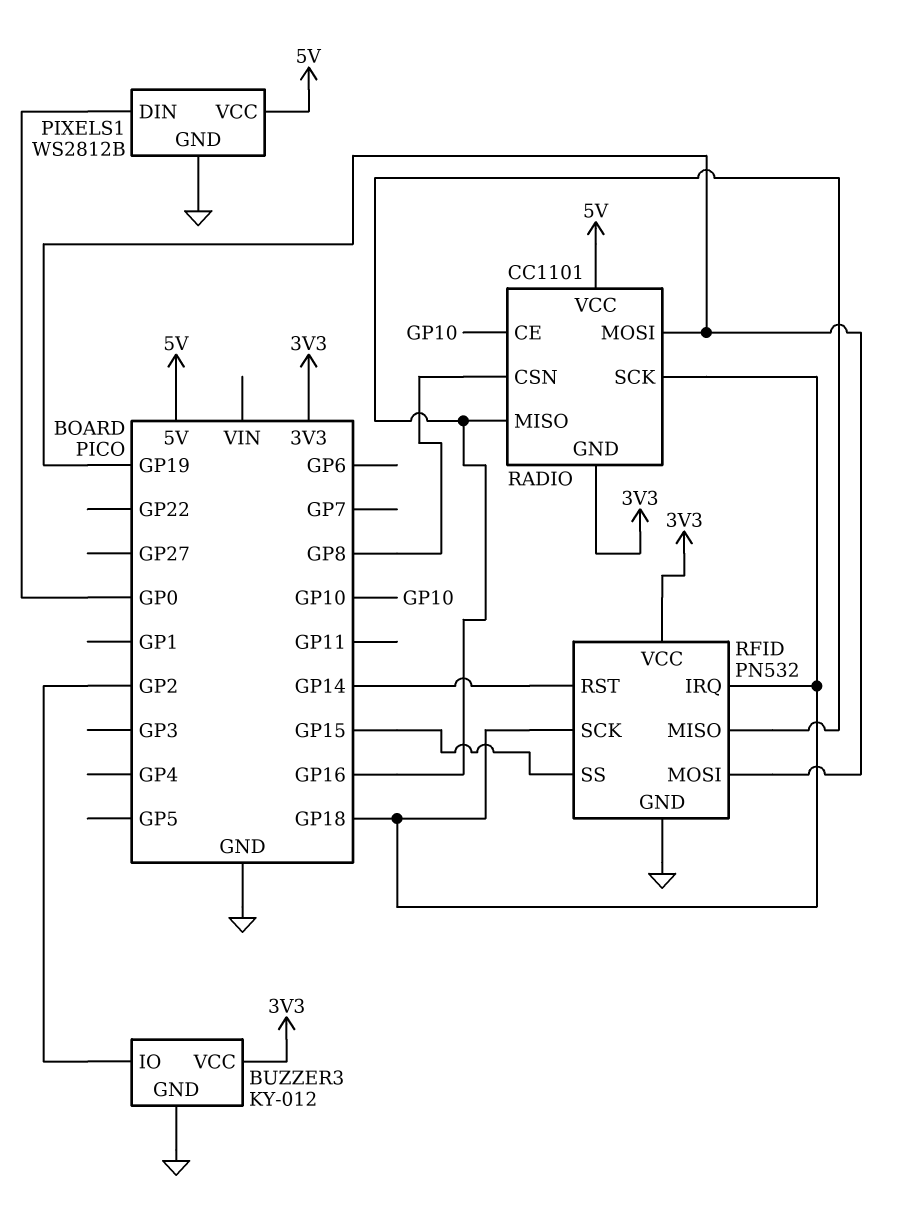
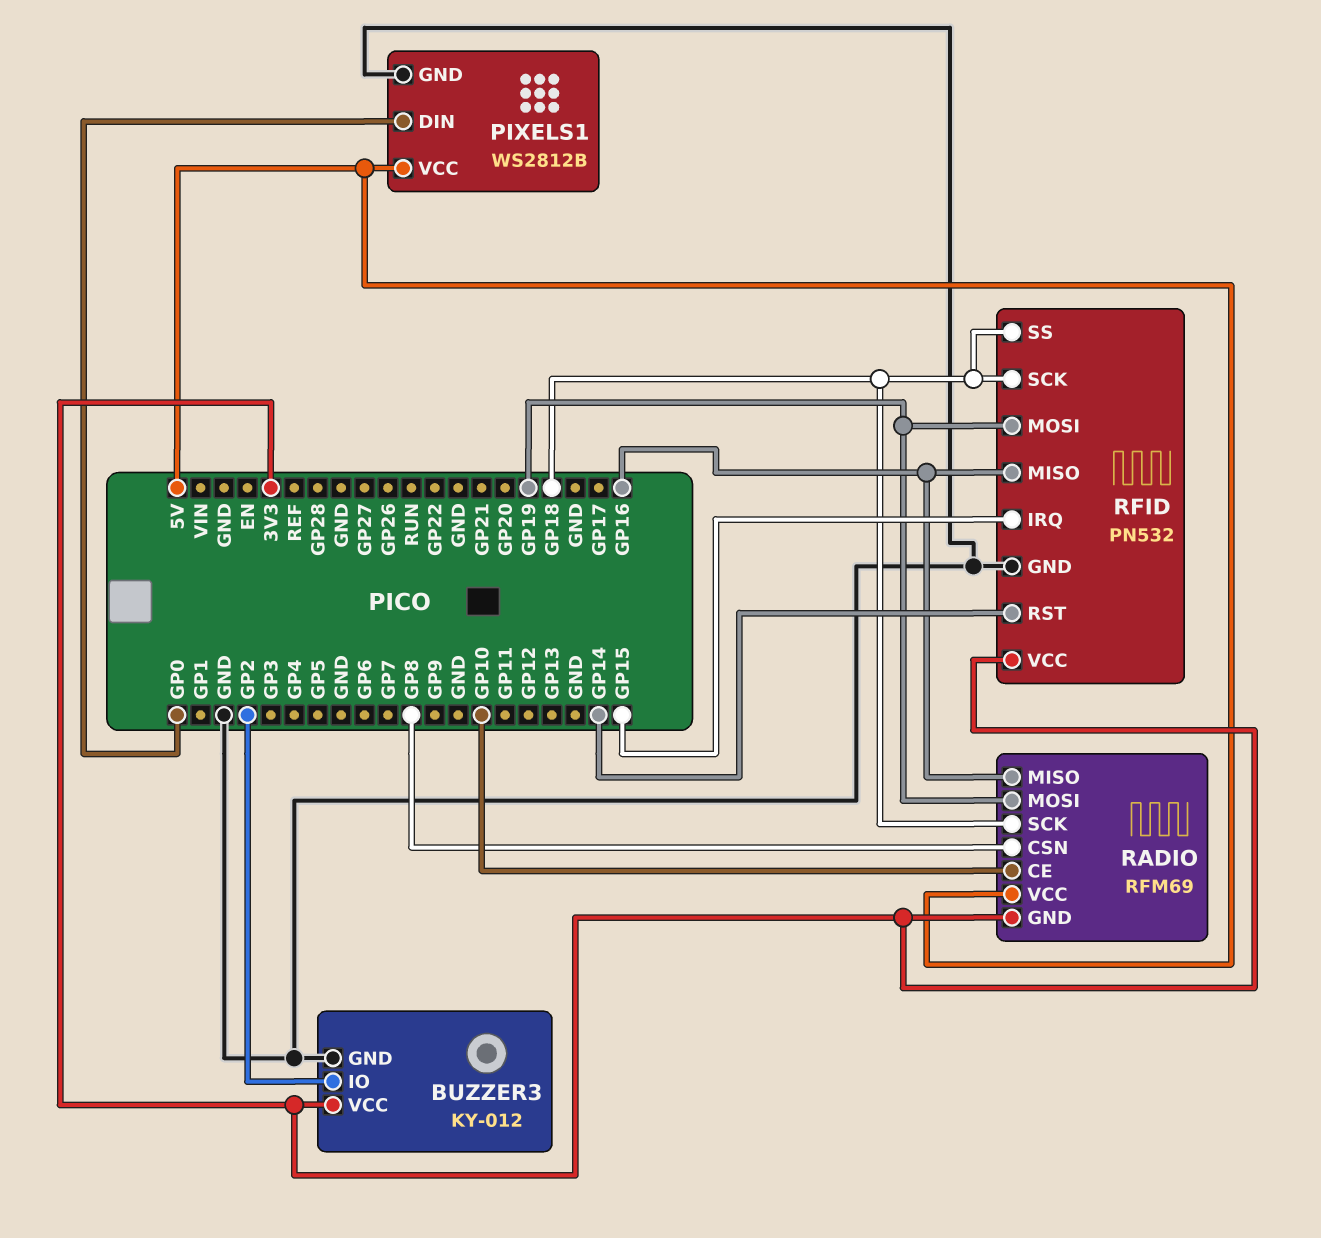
RADIO: CC1101 -> RFM69
RFID pin IRQ: GP18 -> GP15
RFID pin SS: GP15 -> GP18

